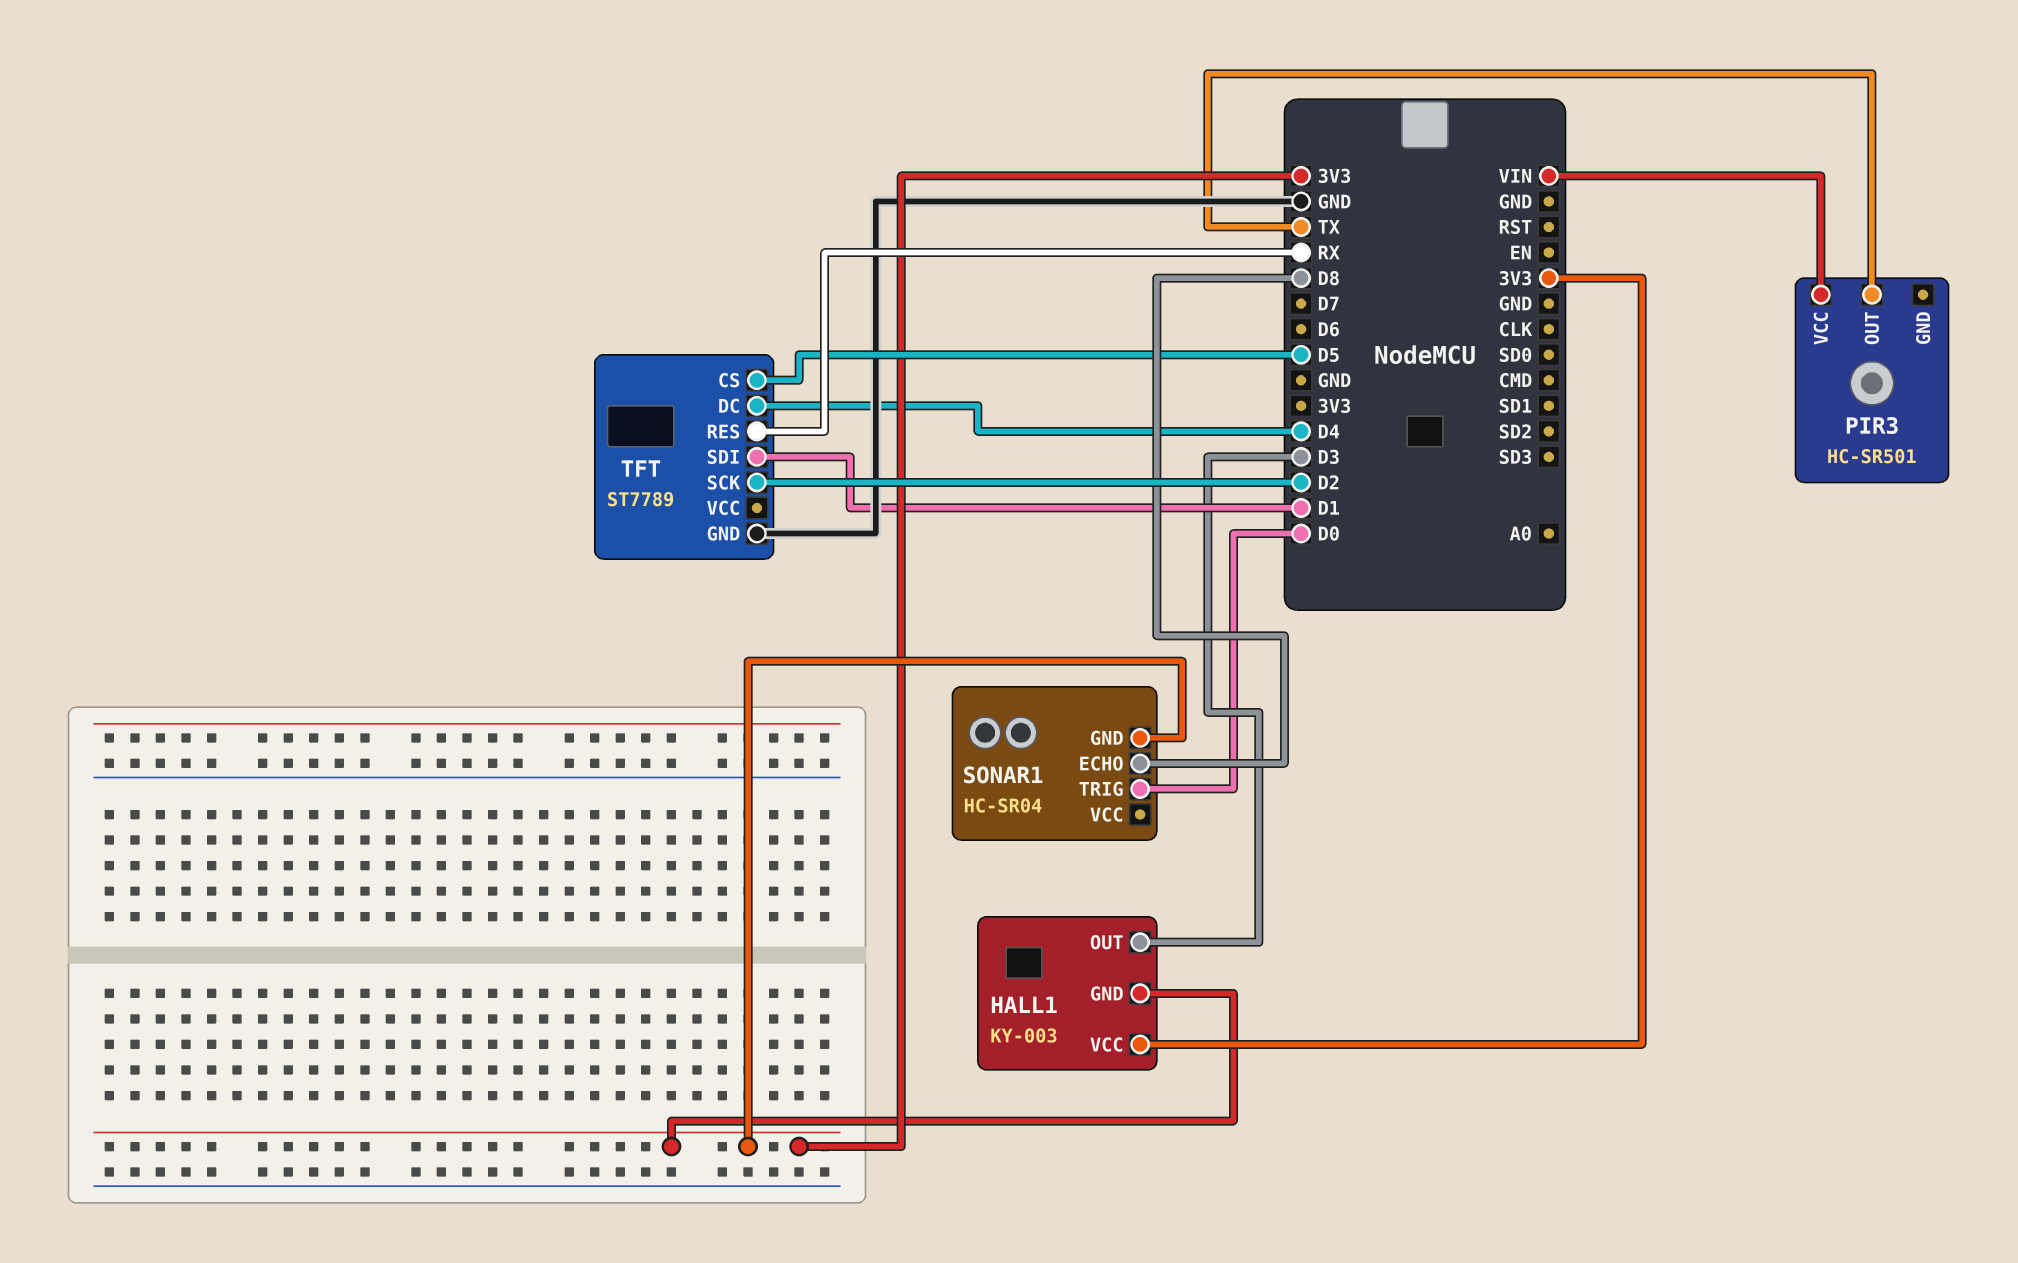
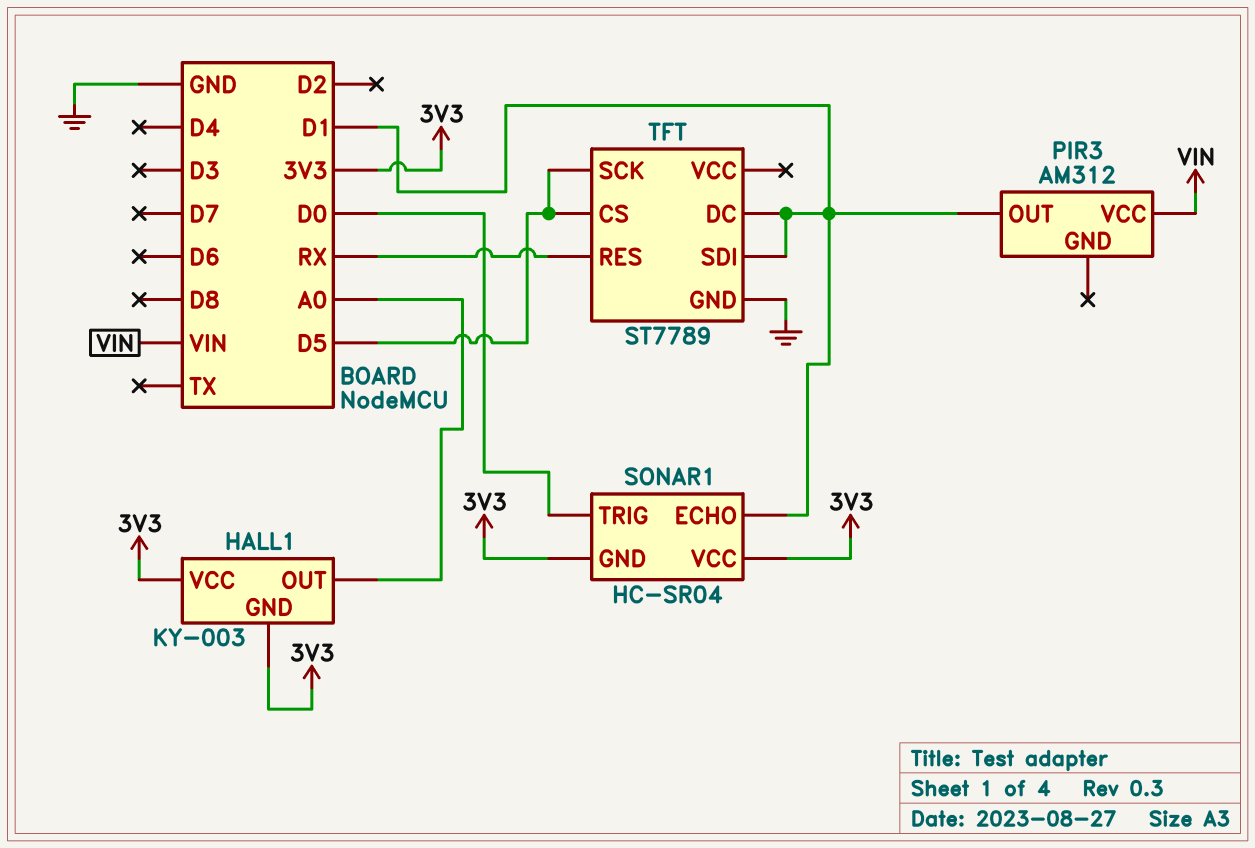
HALL1 pin OUT: D3 -> A0
PIR3: HC-SR501 -> AM312
PIR3 pin OUT: TX -> D1
SONAR1 pin ECHO: D8 -> D1
SONAR1 pin VCC: none -> 3V3
TFT pin DC: D4 -> D1
TFT pin SCK: D2 -> D5

